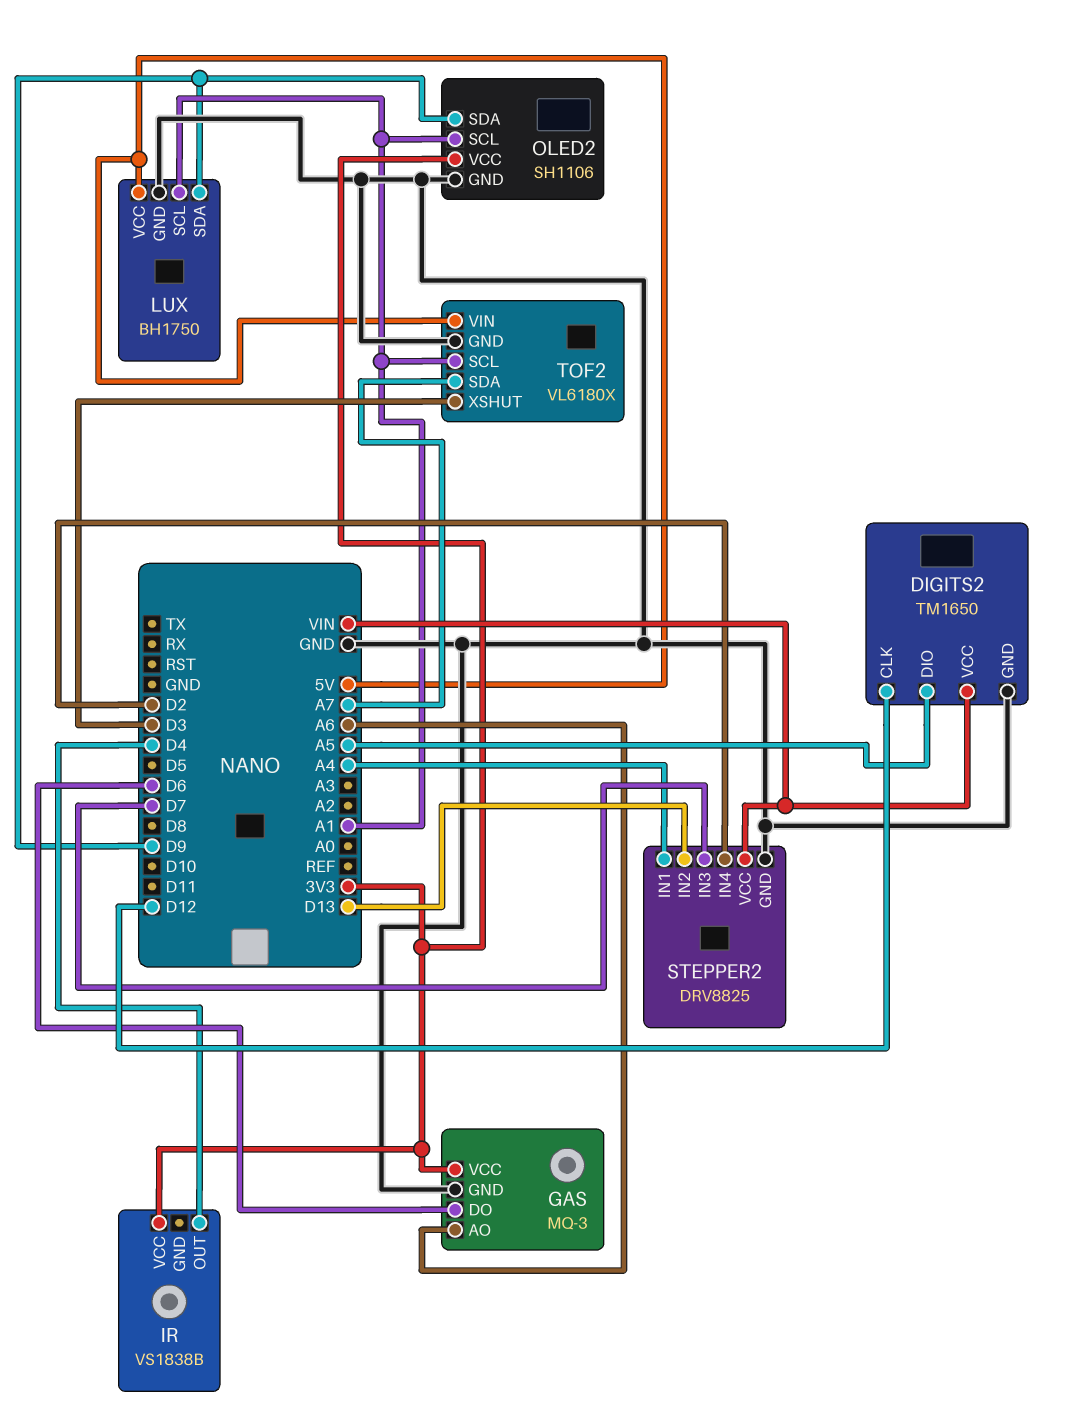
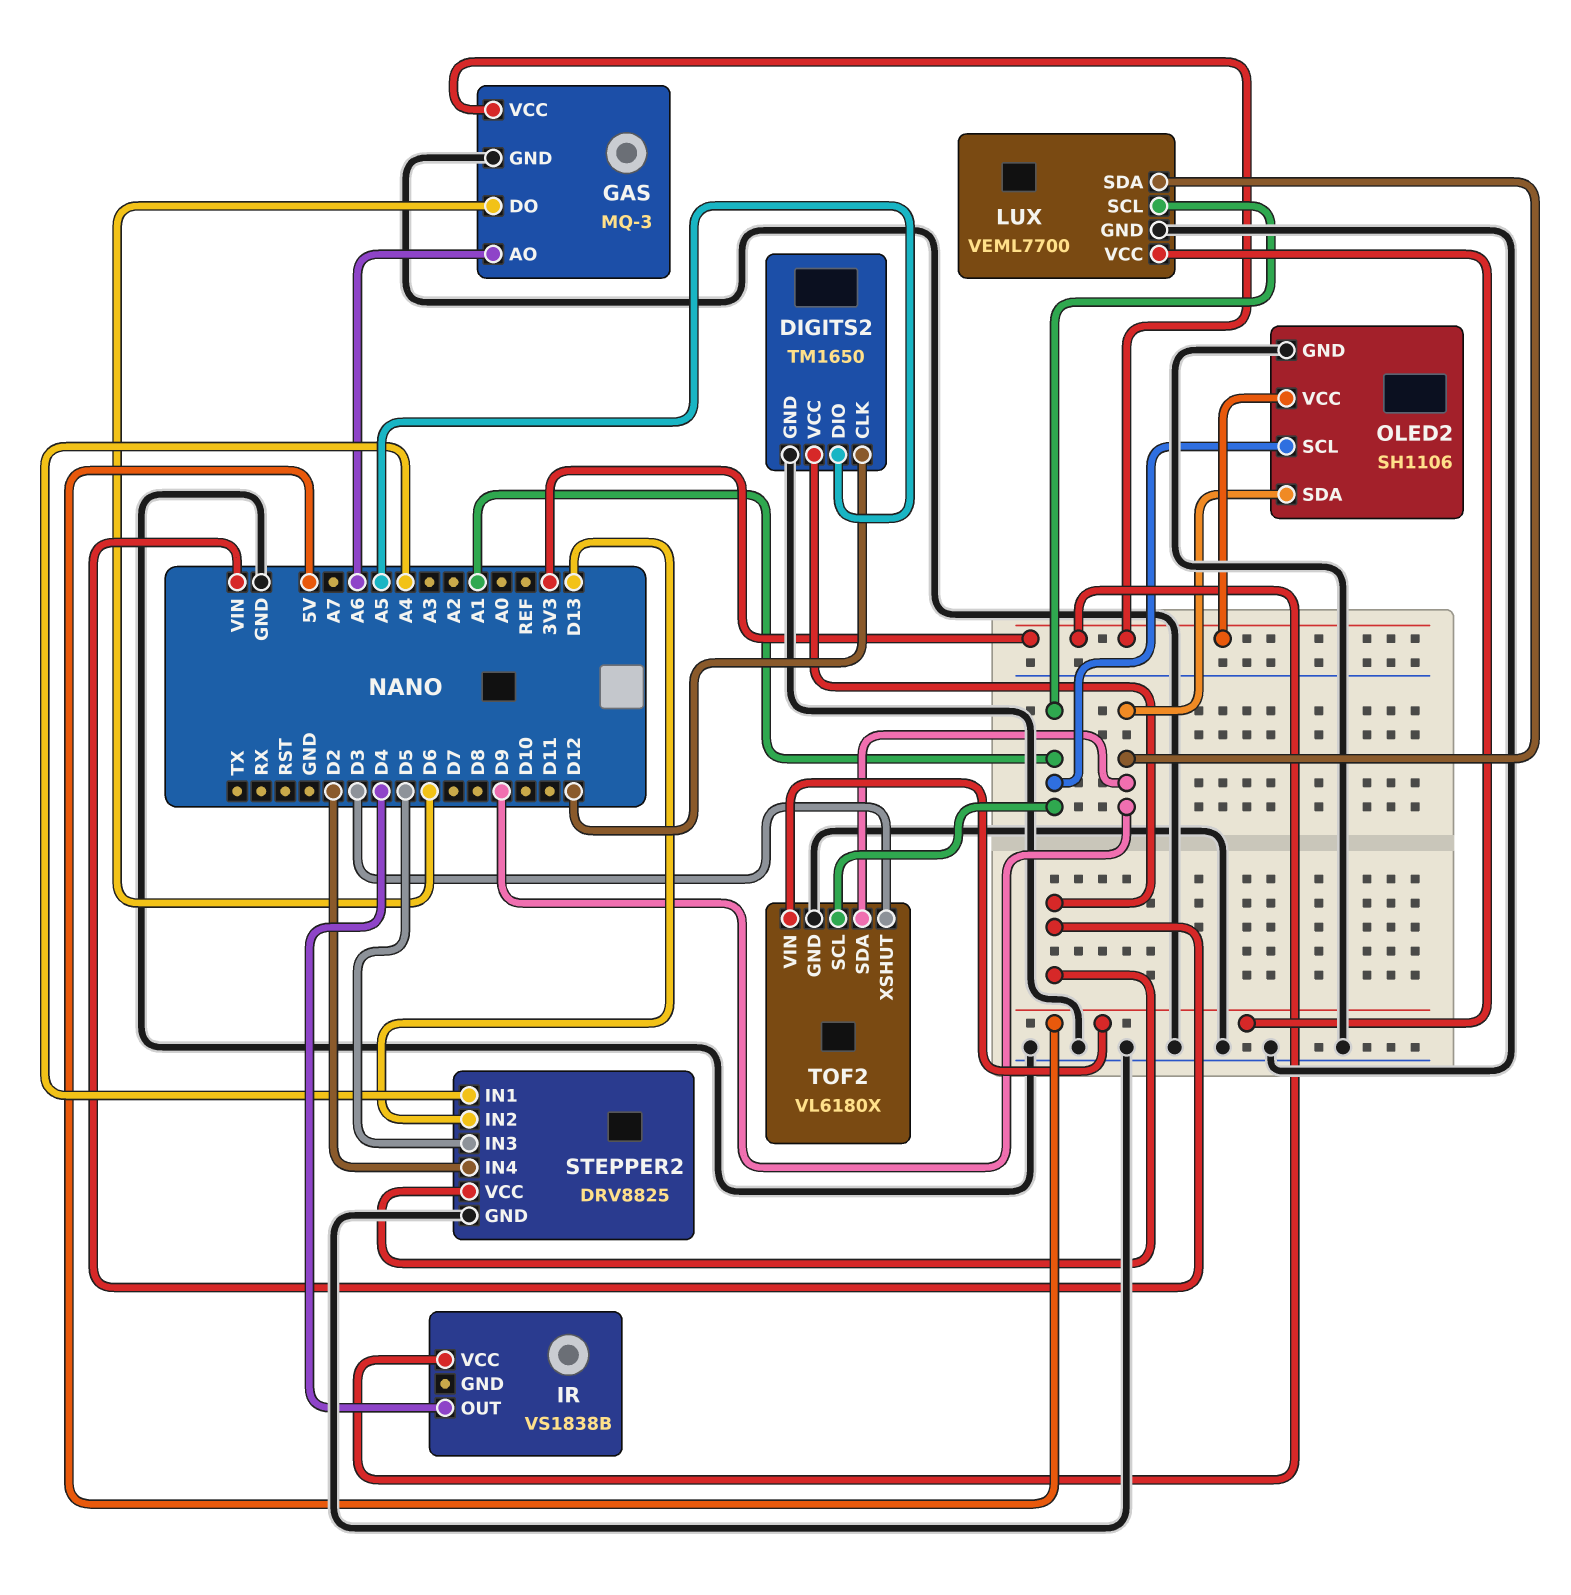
LUX: BH1750 -> VEML7700
STEPPER2 pin IN3: D7 -> D5
TOF2 pin SDA: A7 -> D9

